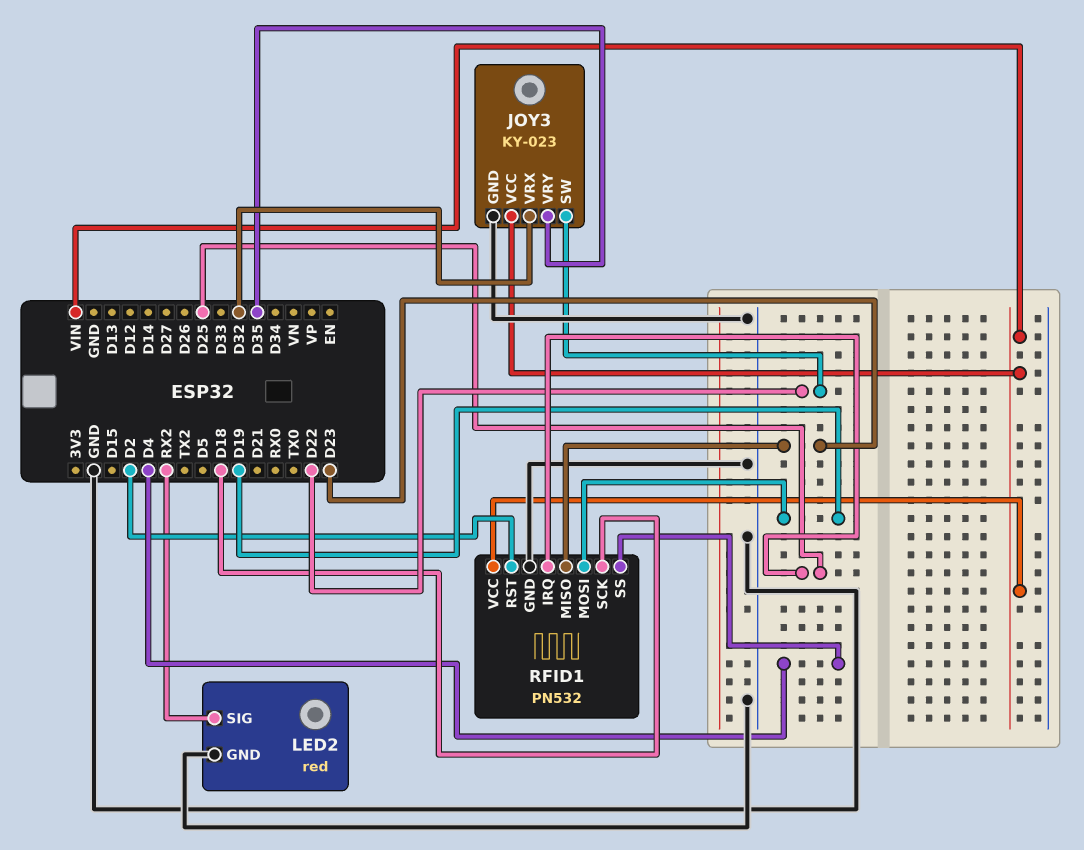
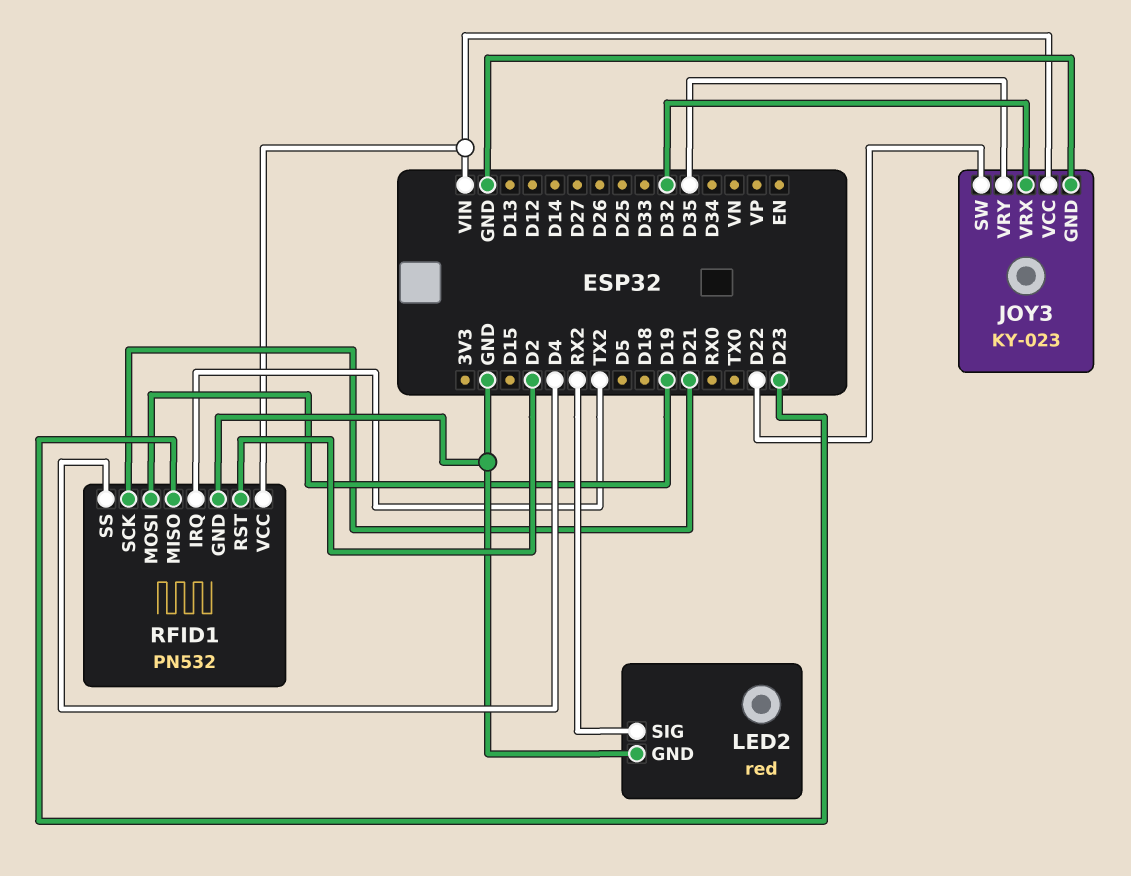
RFID1 pin IRQ: D25 -> TX2
RFID1 pin SCK: D18 -> D21

